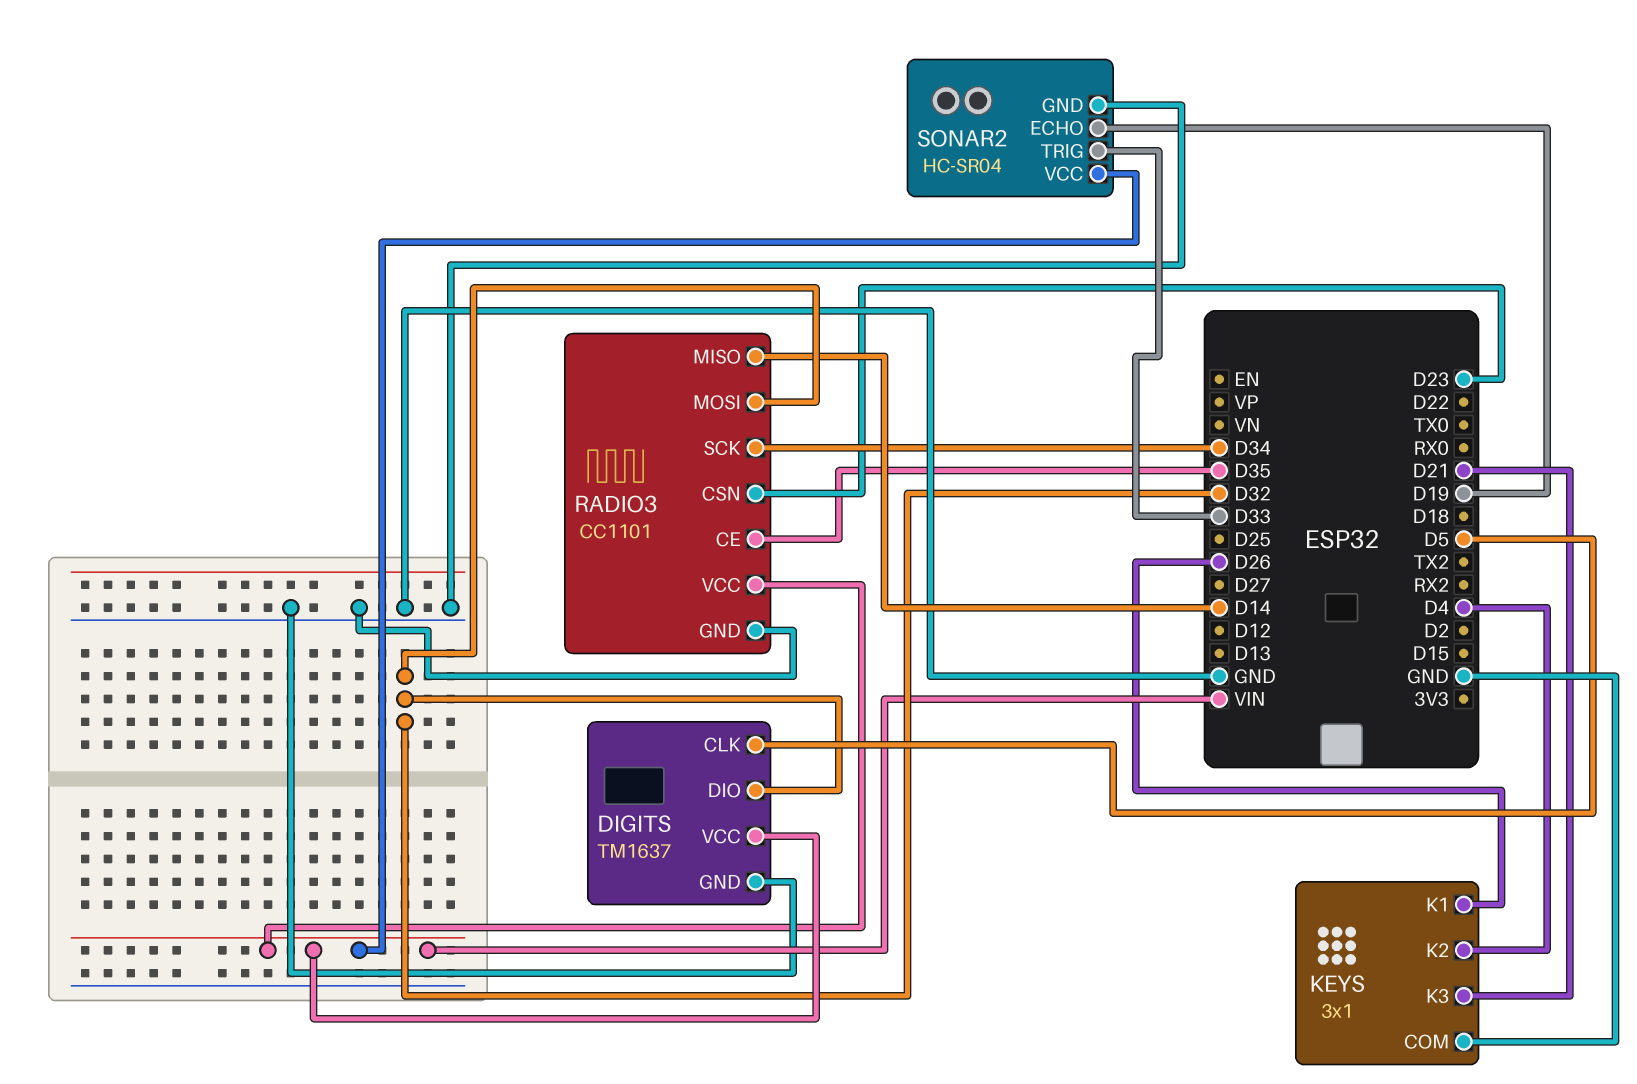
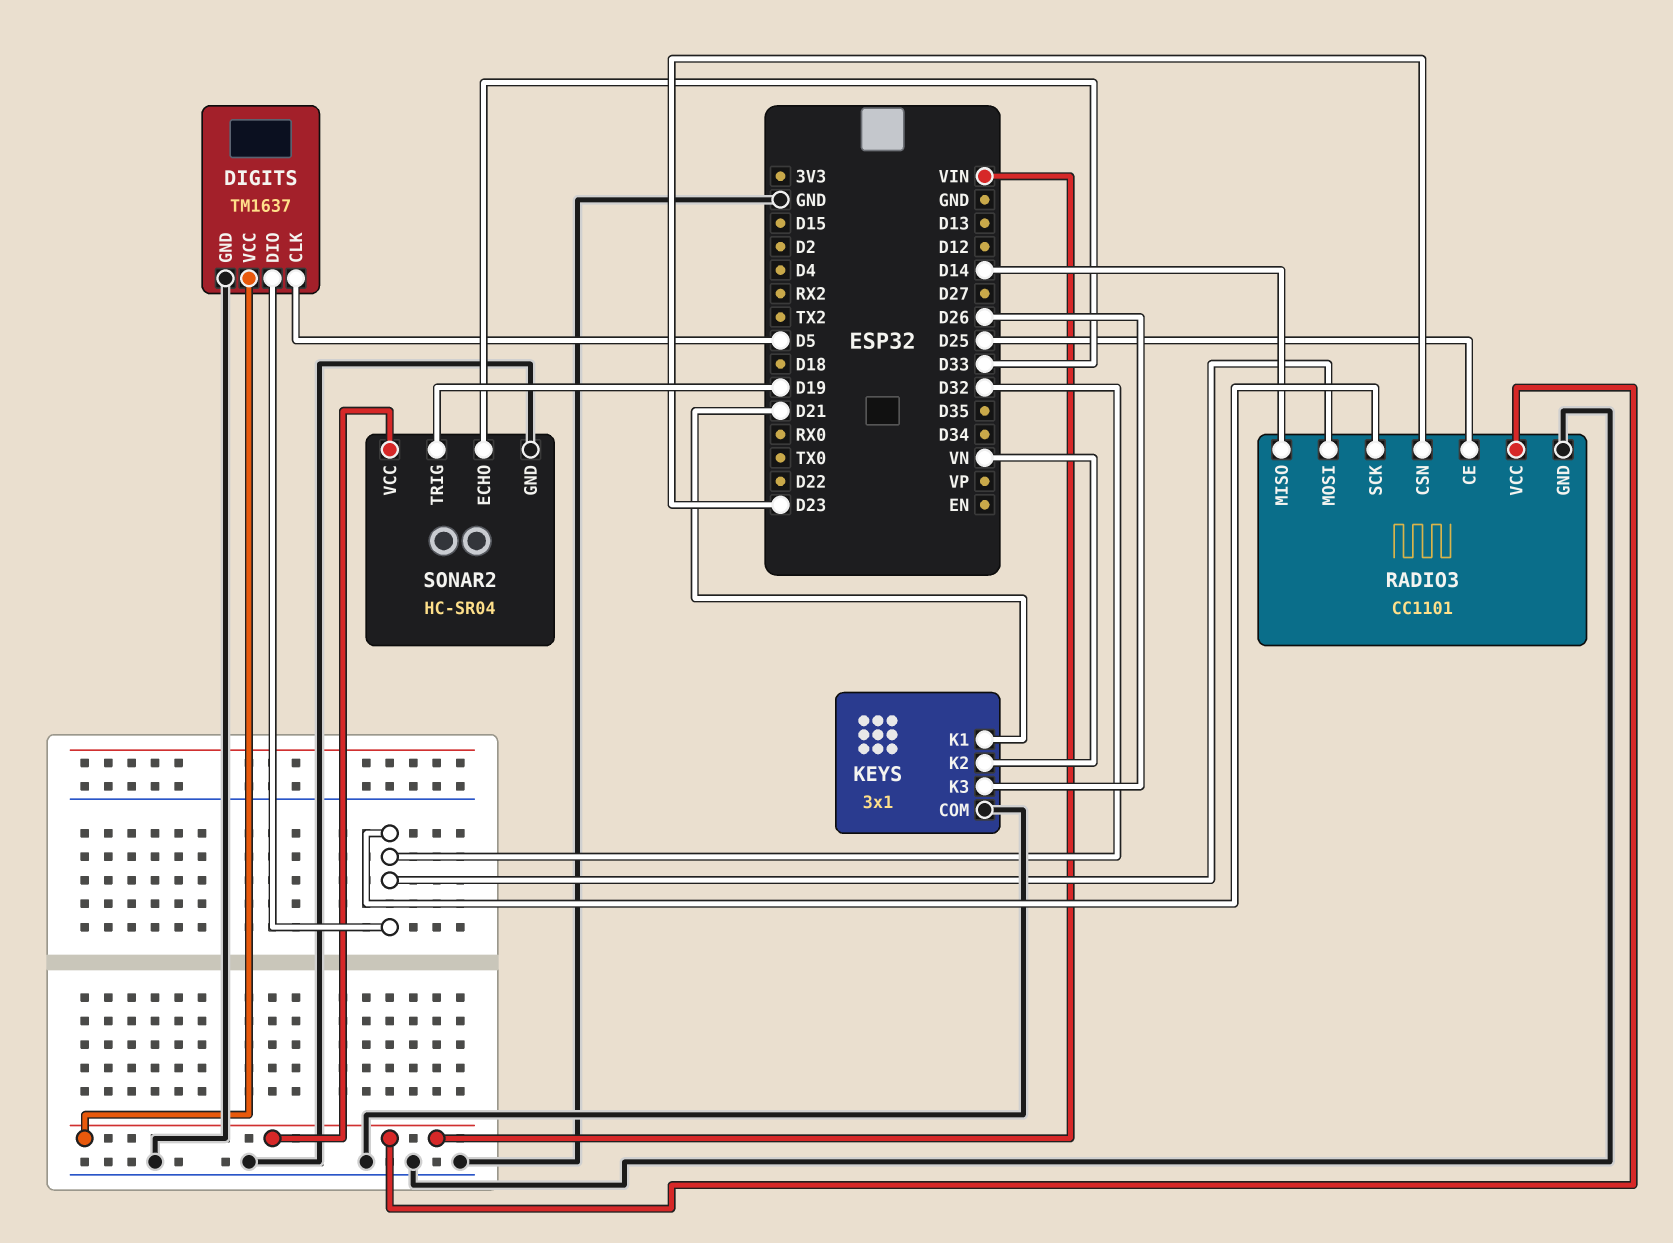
KEYS pin K1: D26 -> D21
KEYS pin K2: D4 -> VN
KEYS pin K3: D21 -> D26
RADIO3 pin CE: D35 -> D25
RADIO3 pin SCK: D34 -> D32
SONAR2 pin ECHO: D19 -> D33
SONAR2 pin TRIG: D33 -> D19

